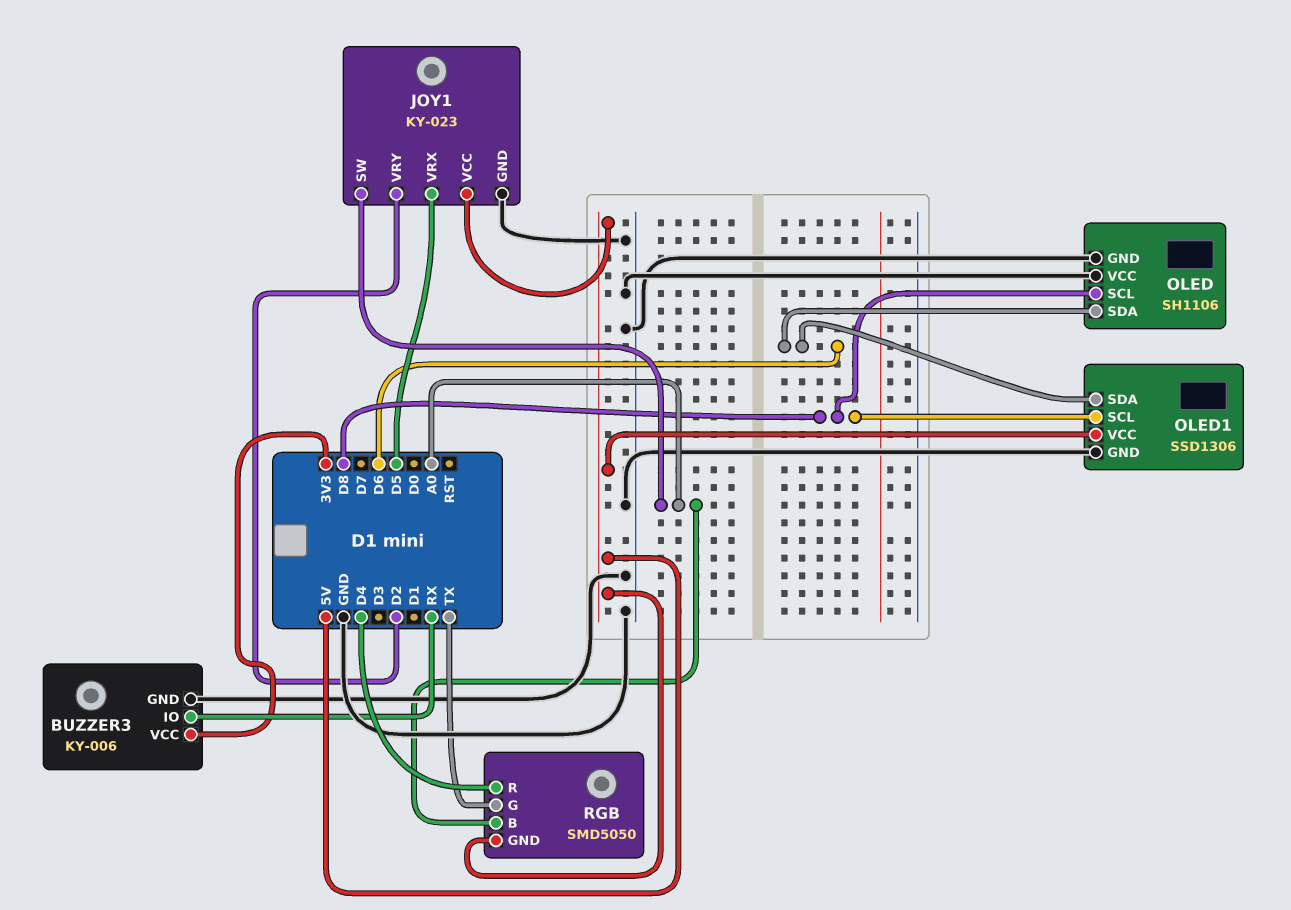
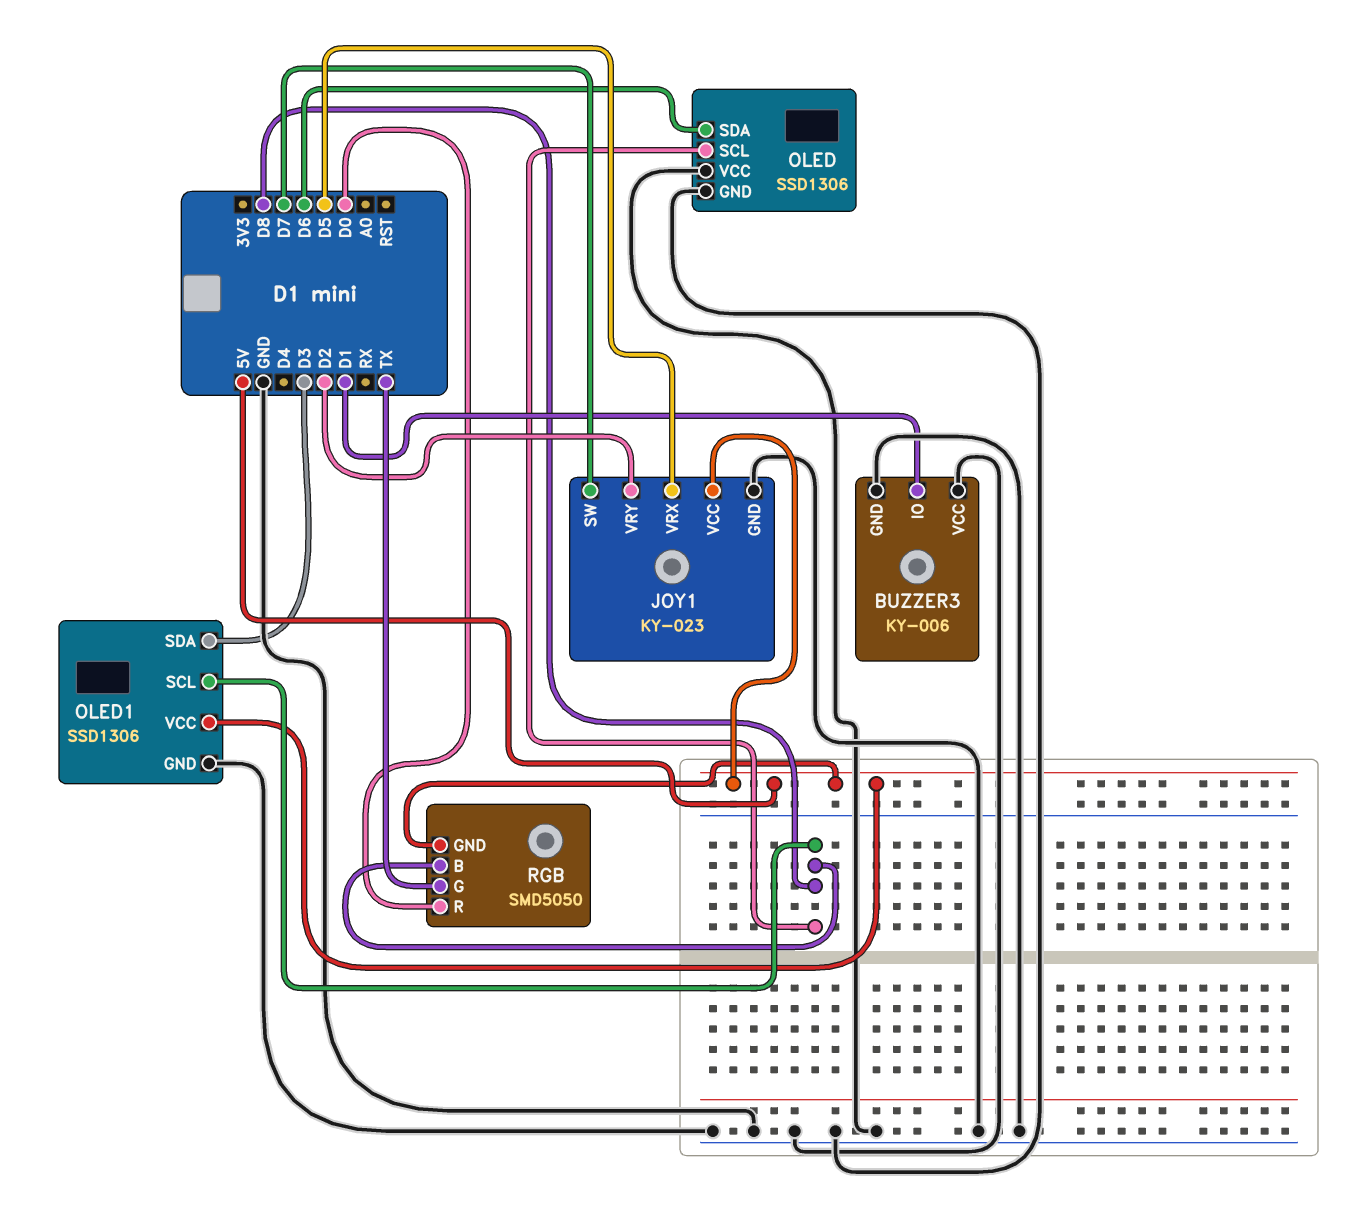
BUZZER3 pin IO: RX -> D1
BUZZER3 pin VCC: 3V3 -> GND
JOY1 pin SW: A0 -> D7
OLED: SH1106 -> SSD1306
OLED1 pin SDA: D6 -> D3
RGB pin B: A0 -> D8
RGB pin R: D4 -> D0

